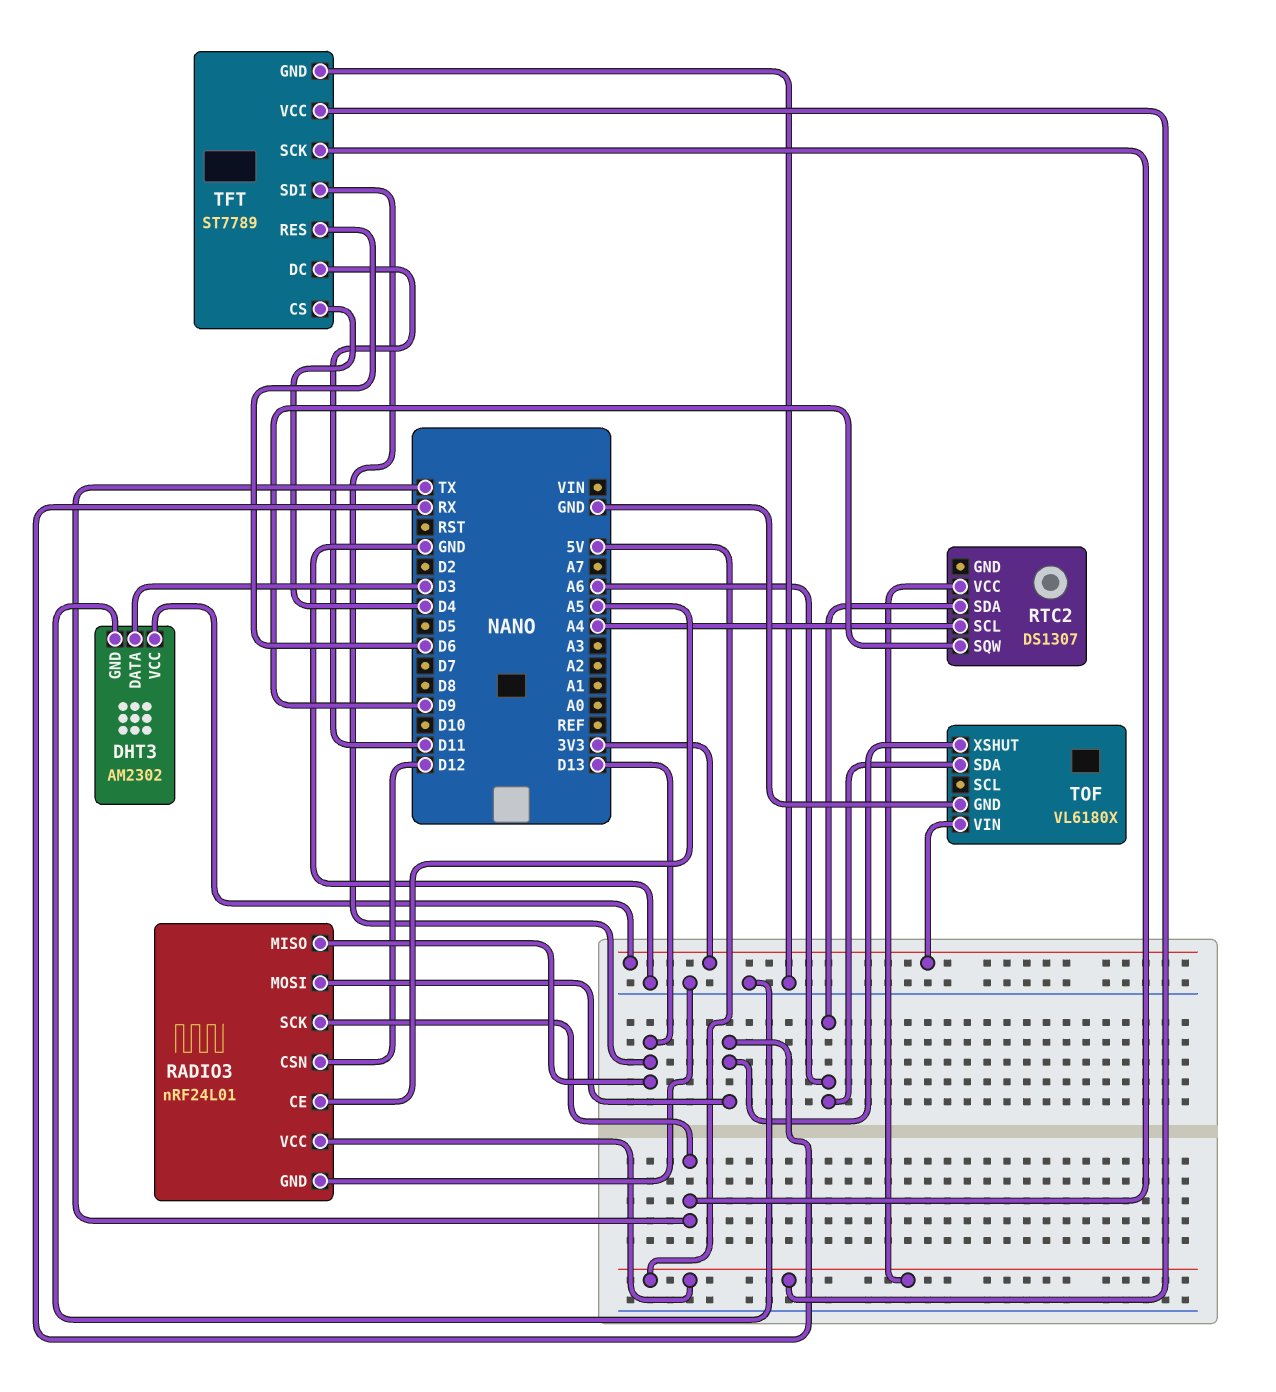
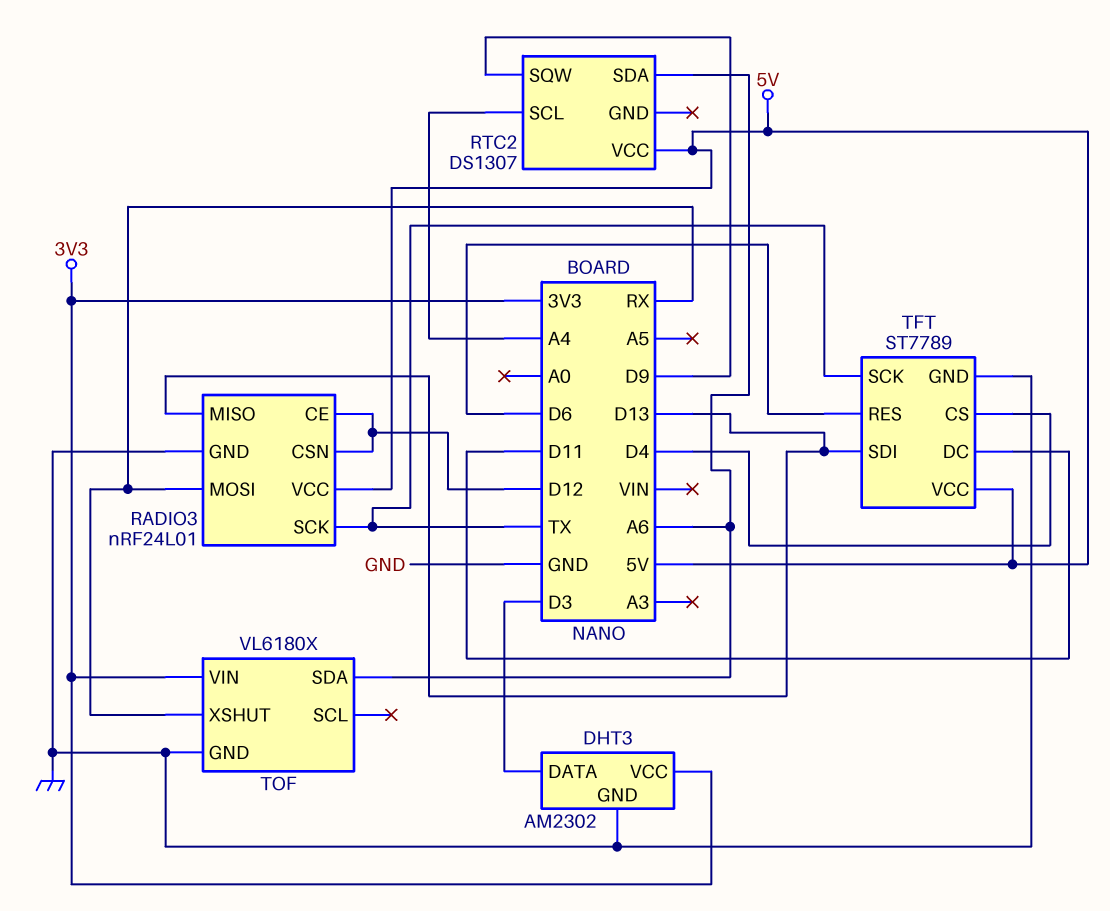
RADIO3 pin CE: A5 -> D12

